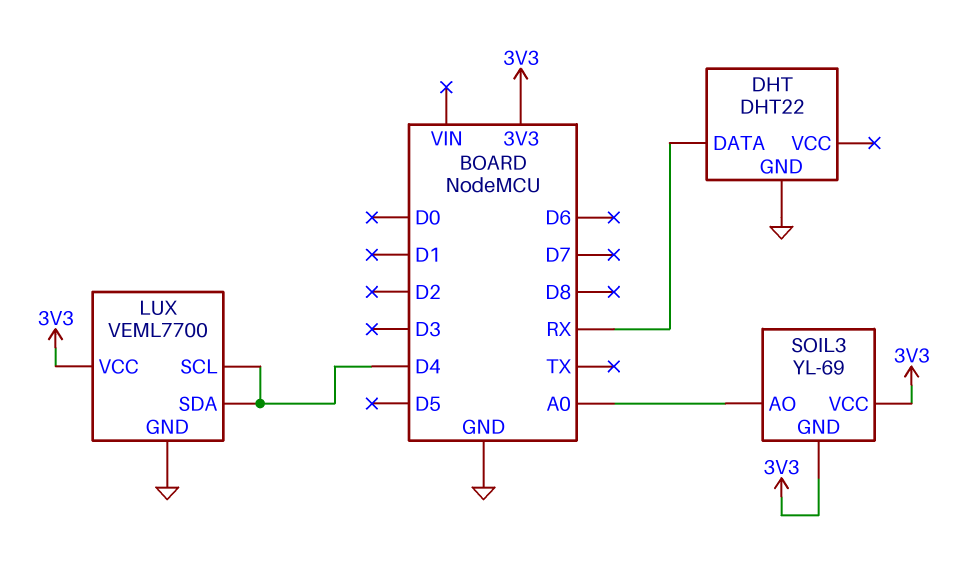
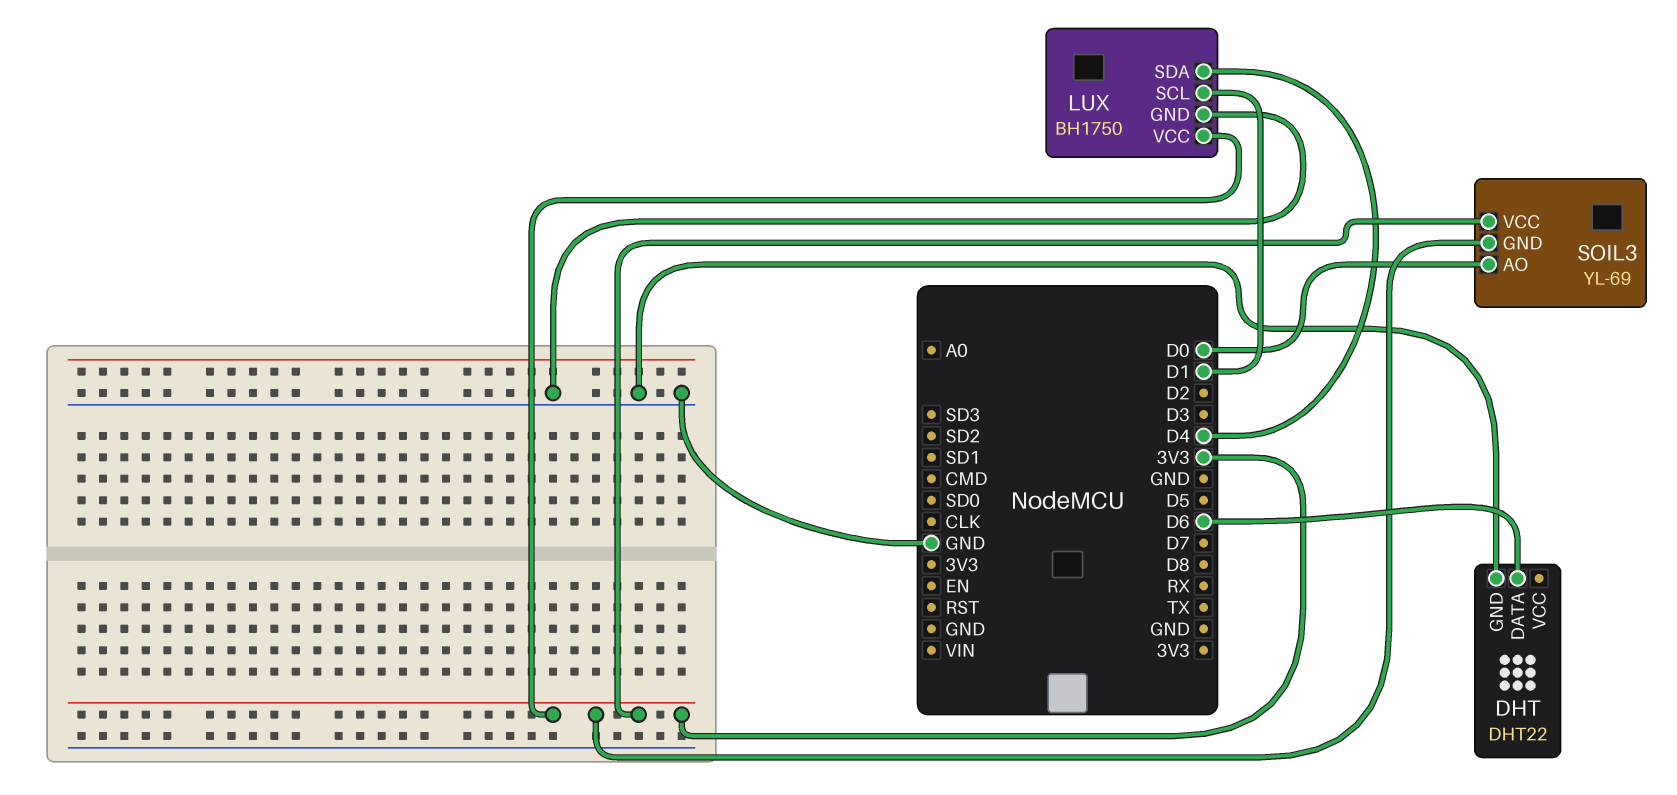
DHT pin DATA: RX -> D6
LUX: VEML7700 -> BH1750
LUX pin SCL: D4 -> D1
SOIL3 pin AO: A0 -> D0

